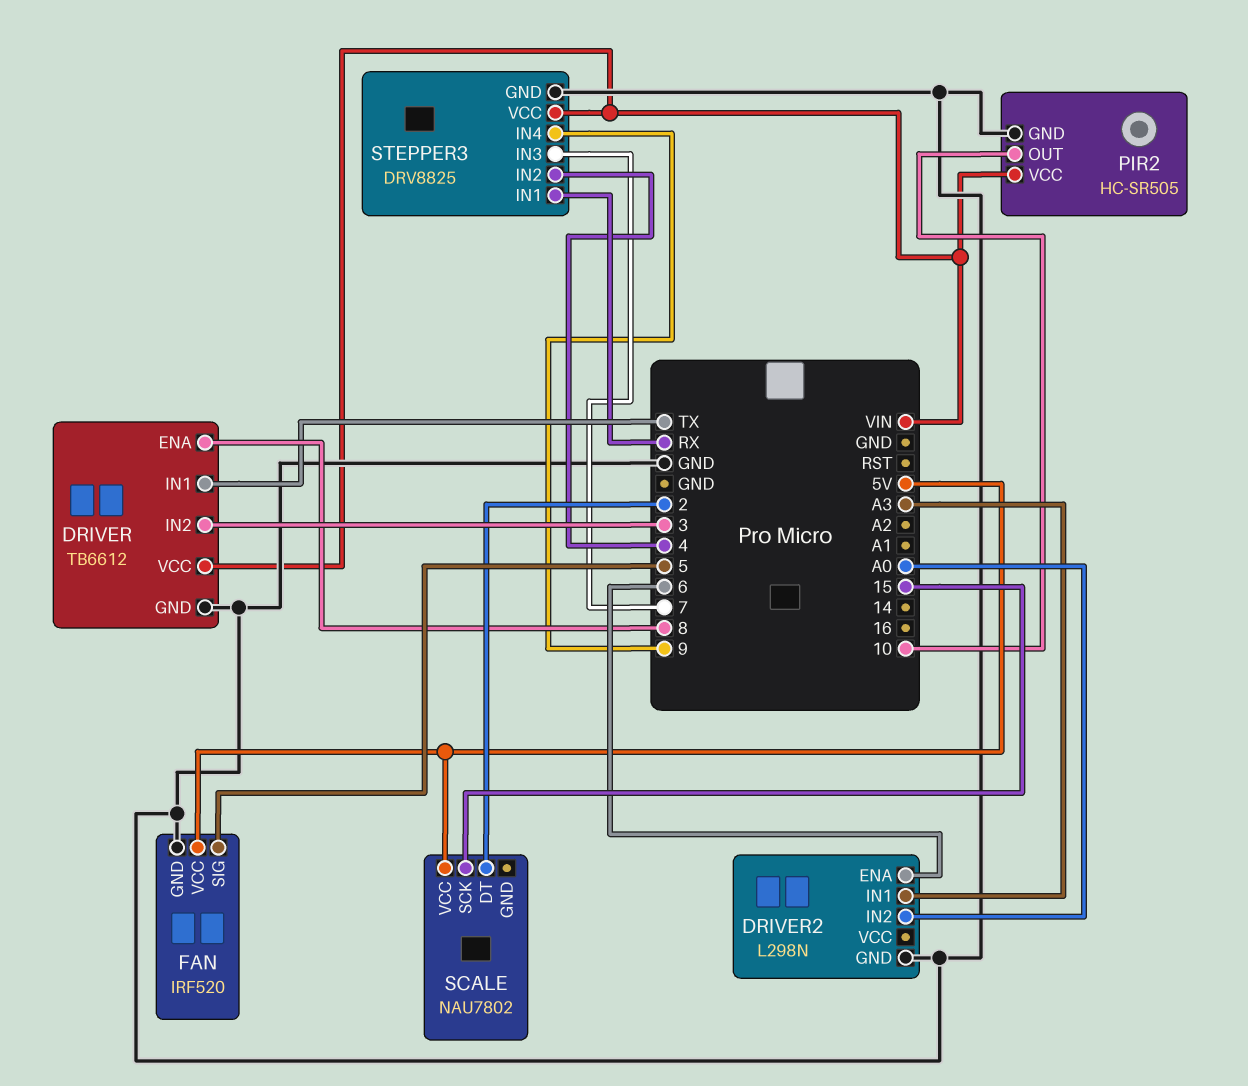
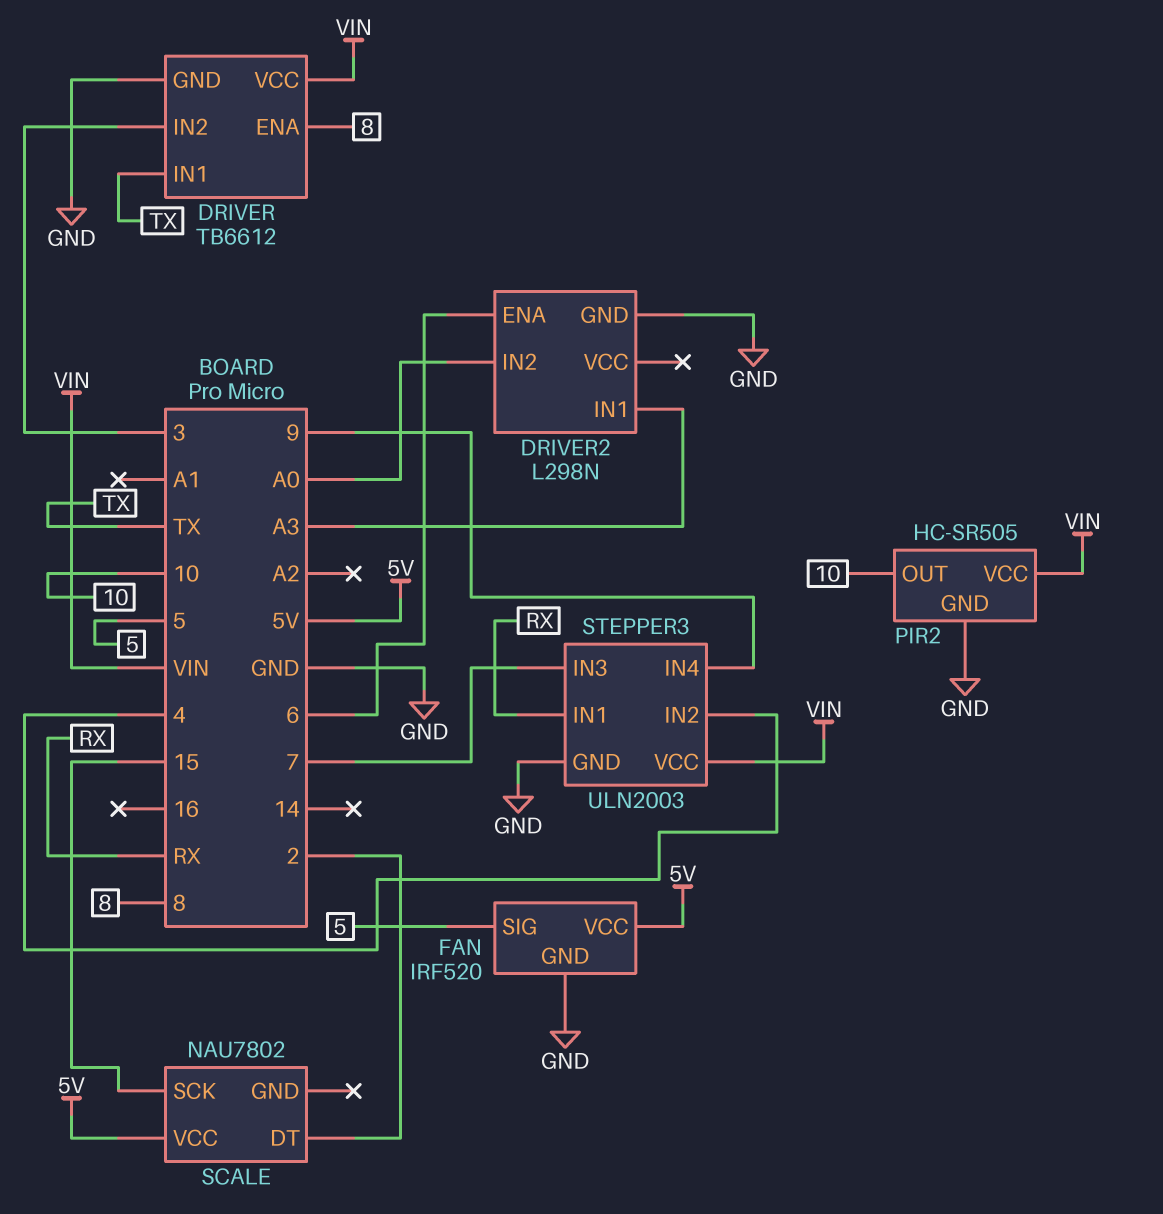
STEPPER3: DRV8825 -> ULN2003

